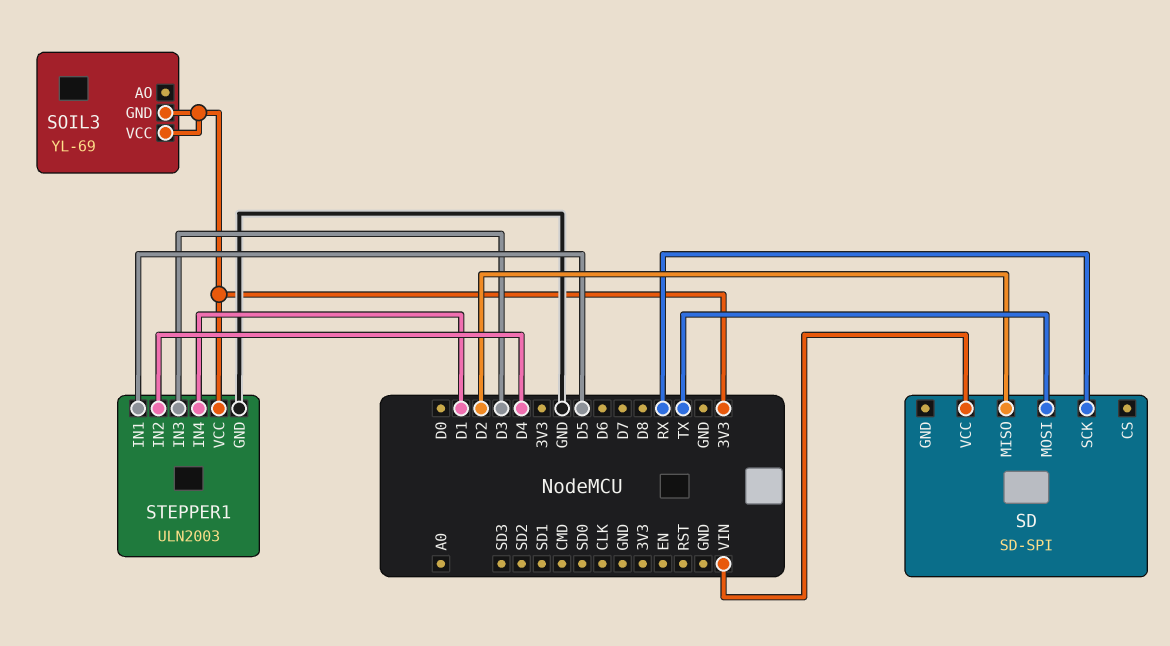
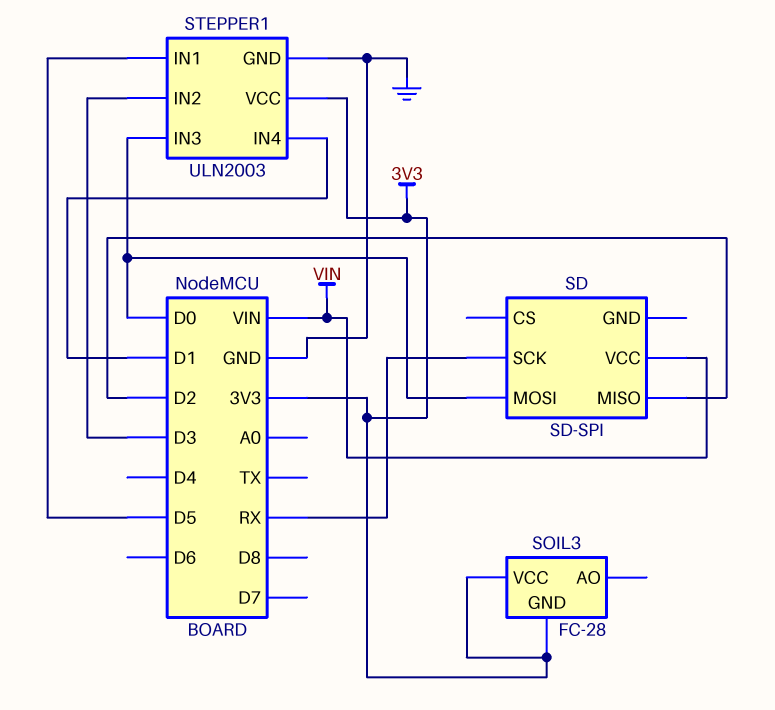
SD pin MOSI: TX -> D0
SOIL3: YL-69 -> FC-28
STEPPER1 pin IN2: D4 -> D3
STEPPER1 pin IN3: D3 -> D0

